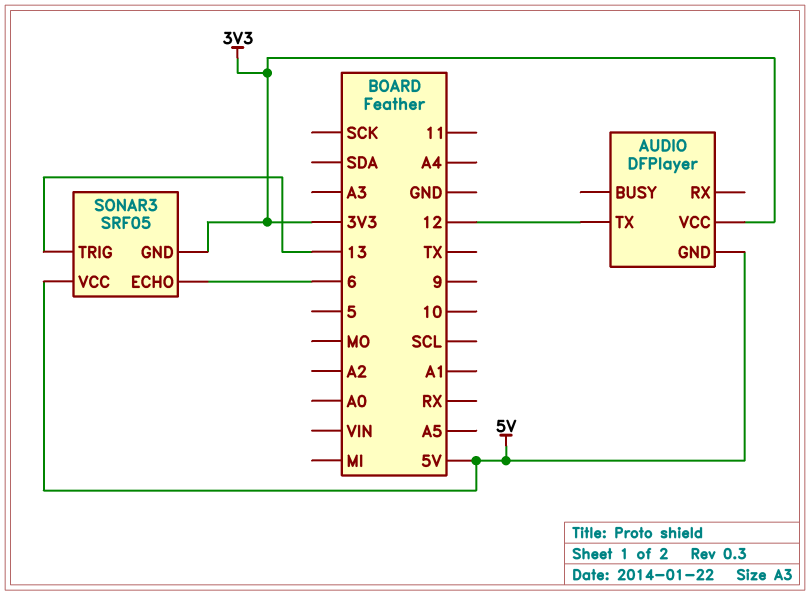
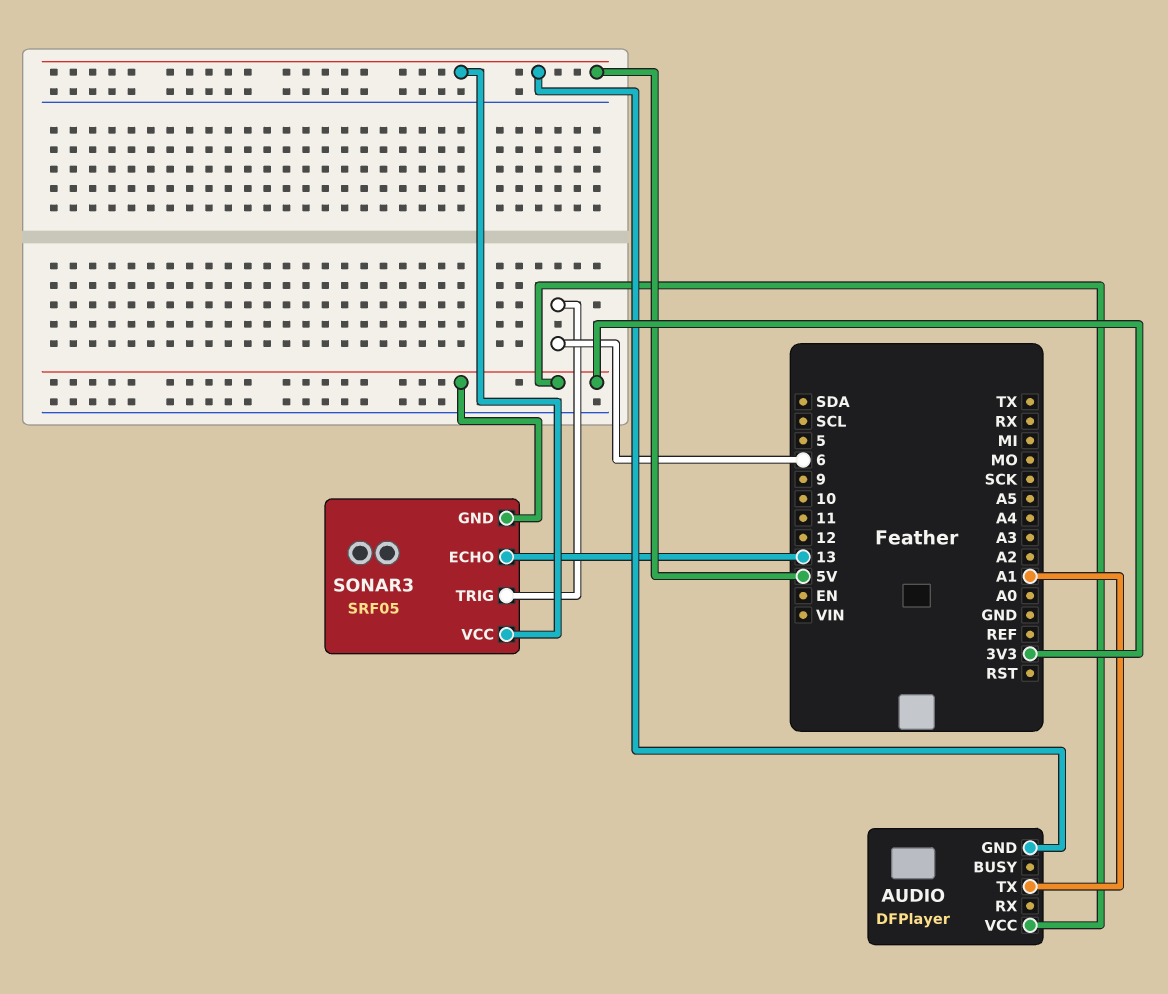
AUDIO pin TX: 12 -> A1
SONAR3 pin ECHO: 6 -> 13
SONAR3 pin TRIG: 13 -> 6

